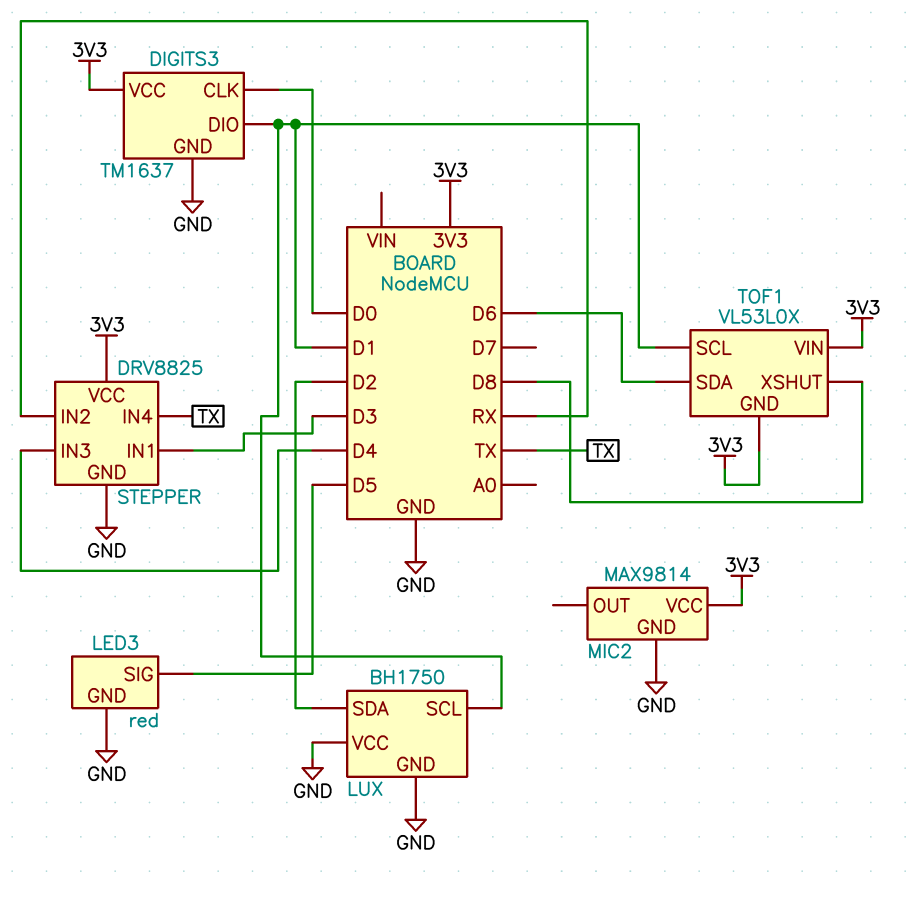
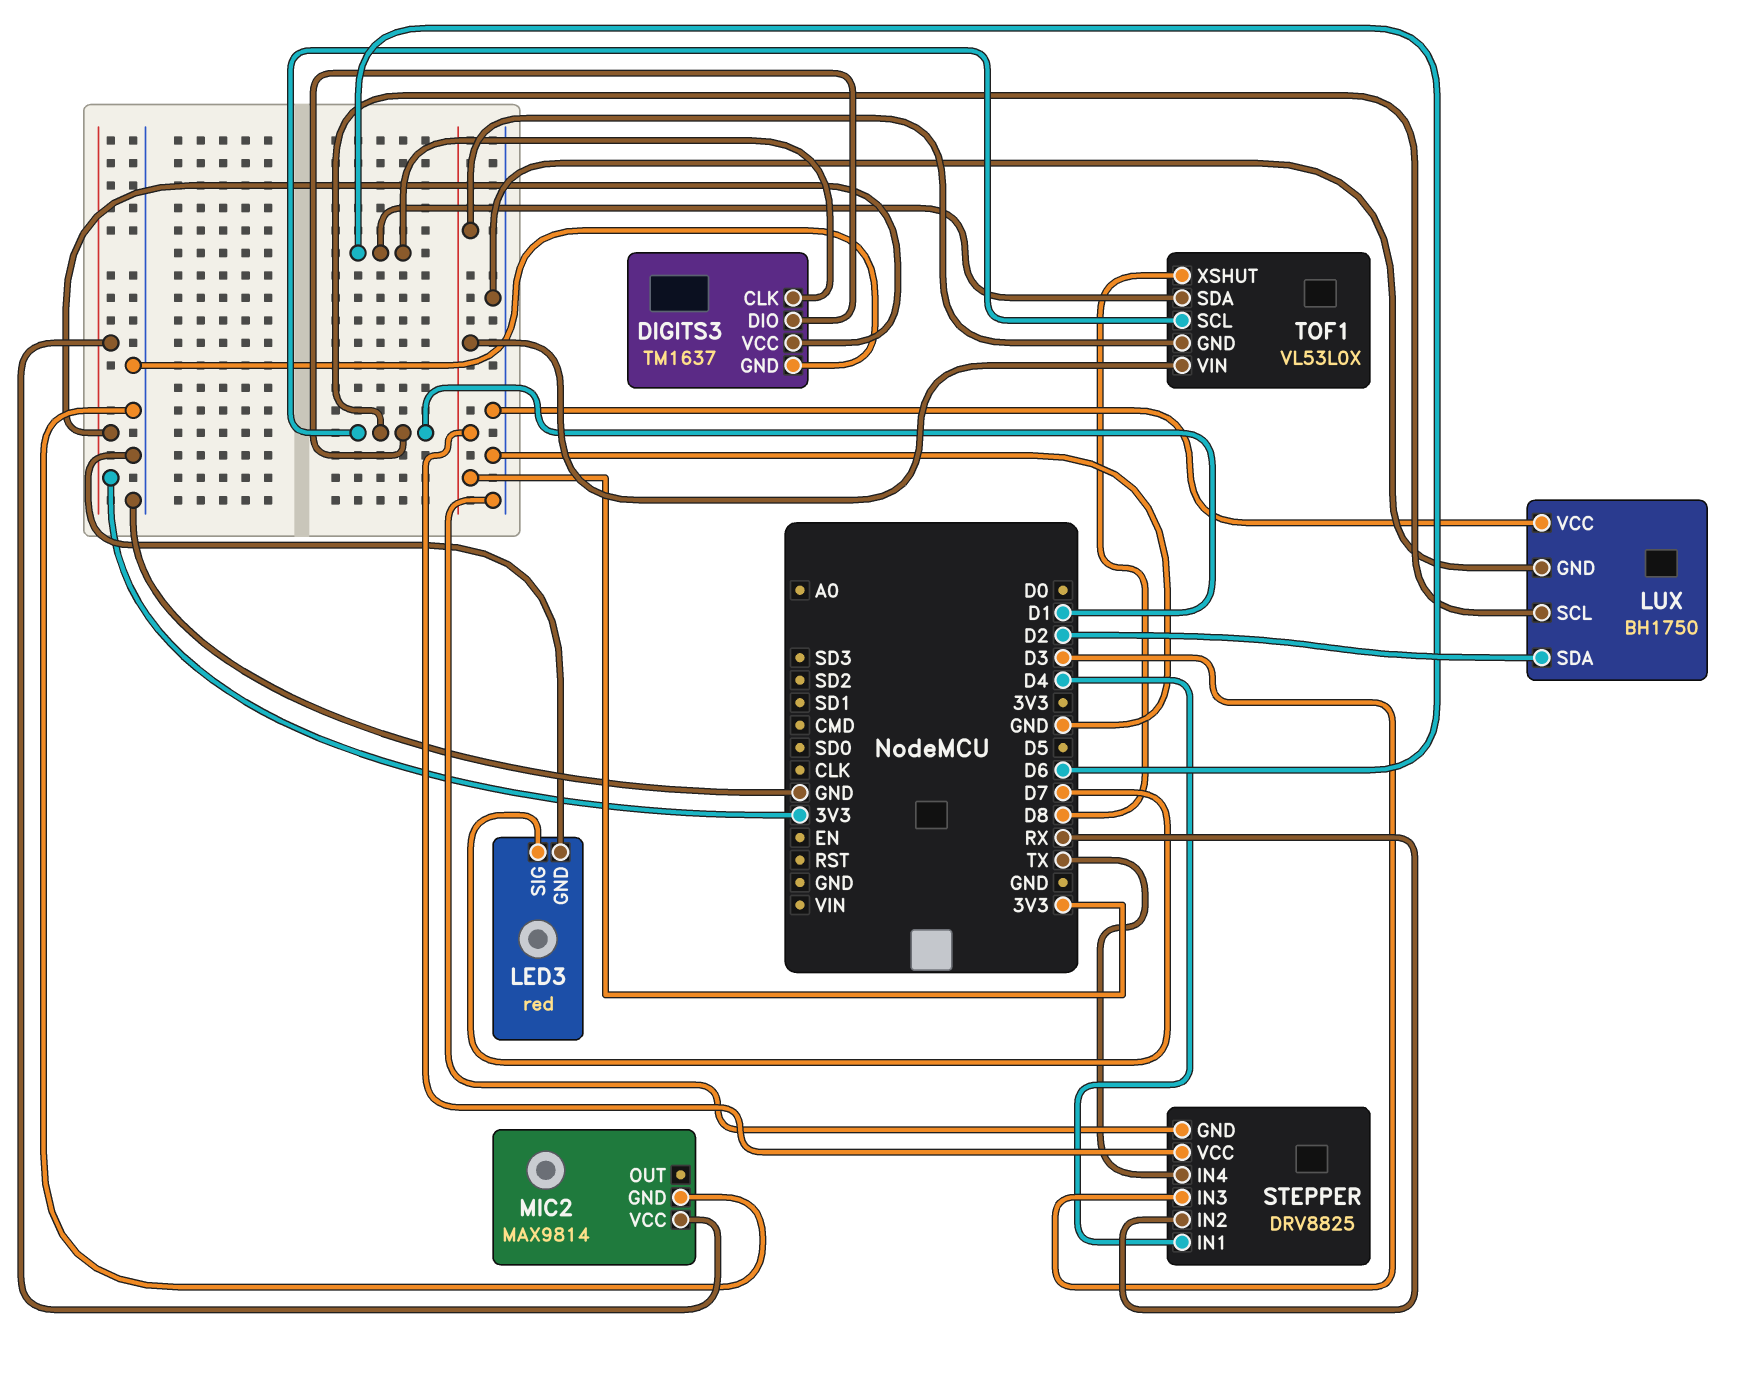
DIGITS3 pin CLK: D0 -> D6
LED3 pin SIG: D5 -> D7
STEPPER pin IN1: D3 -> D4
STEPPER pin IN3: D4 -> D3

